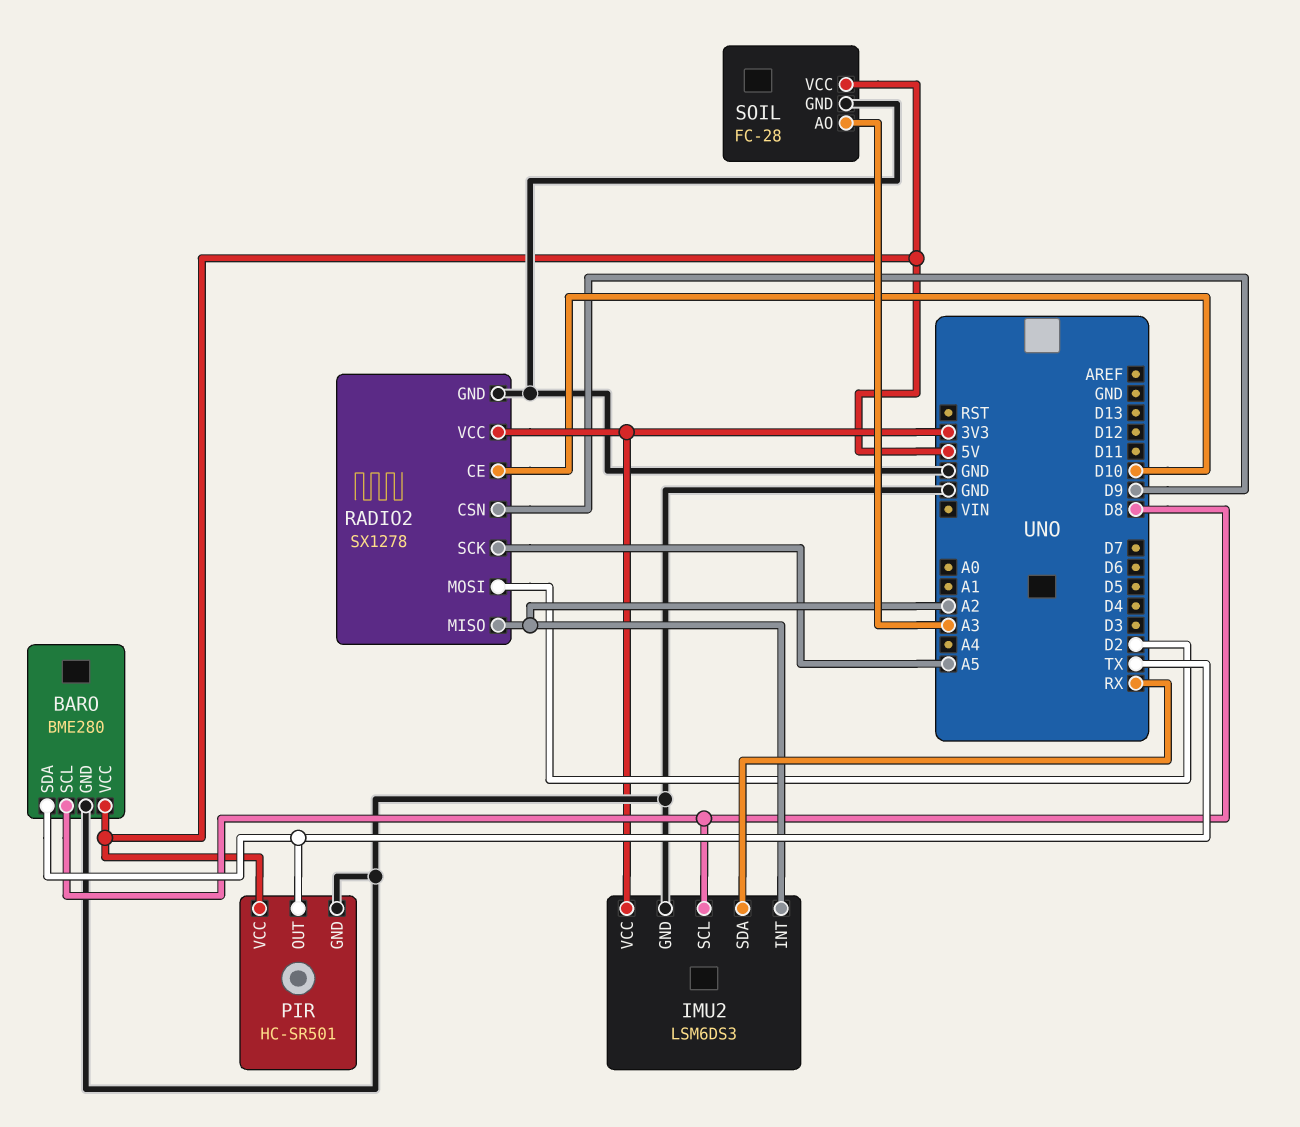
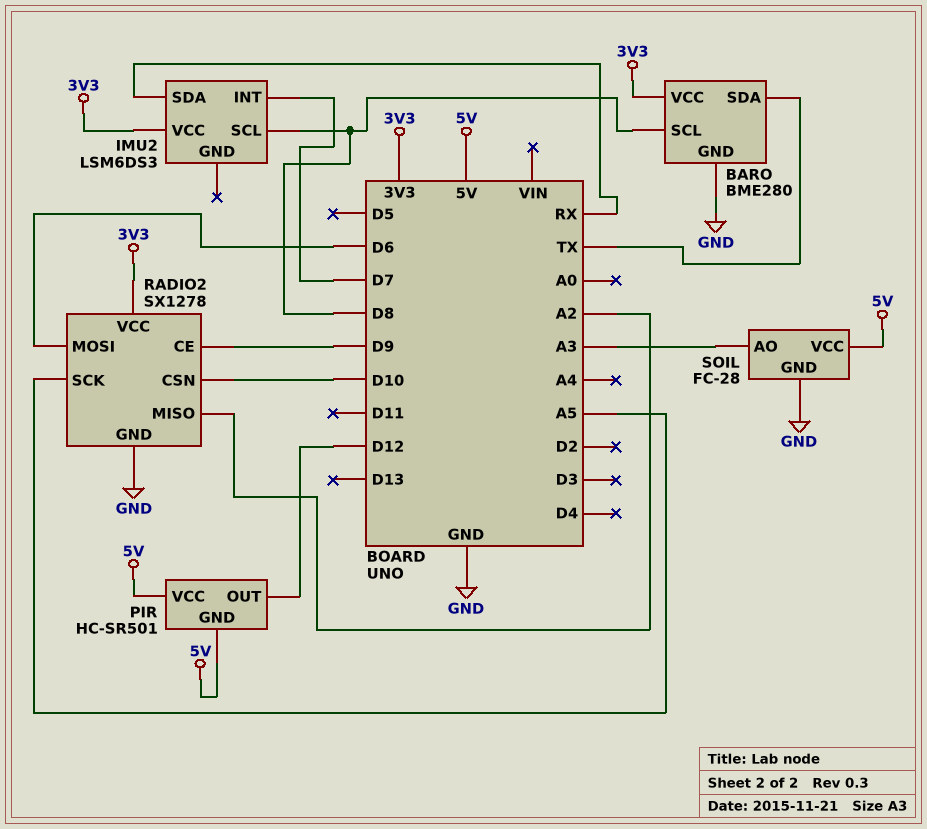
BARO pin VCC: 5V -> 3V3
IMU2 pin GND: GND -> none
IMU2 pin INT: A2 -> D7
PIR pin GND: GND -> 5V
PIR pin OUT: TX -> D12
RADIO2 pin CE: D10 -> D9
RADIO2 pin CSN: D9 -> D10
RADIO2 pin MOSI: D2 -> D6

